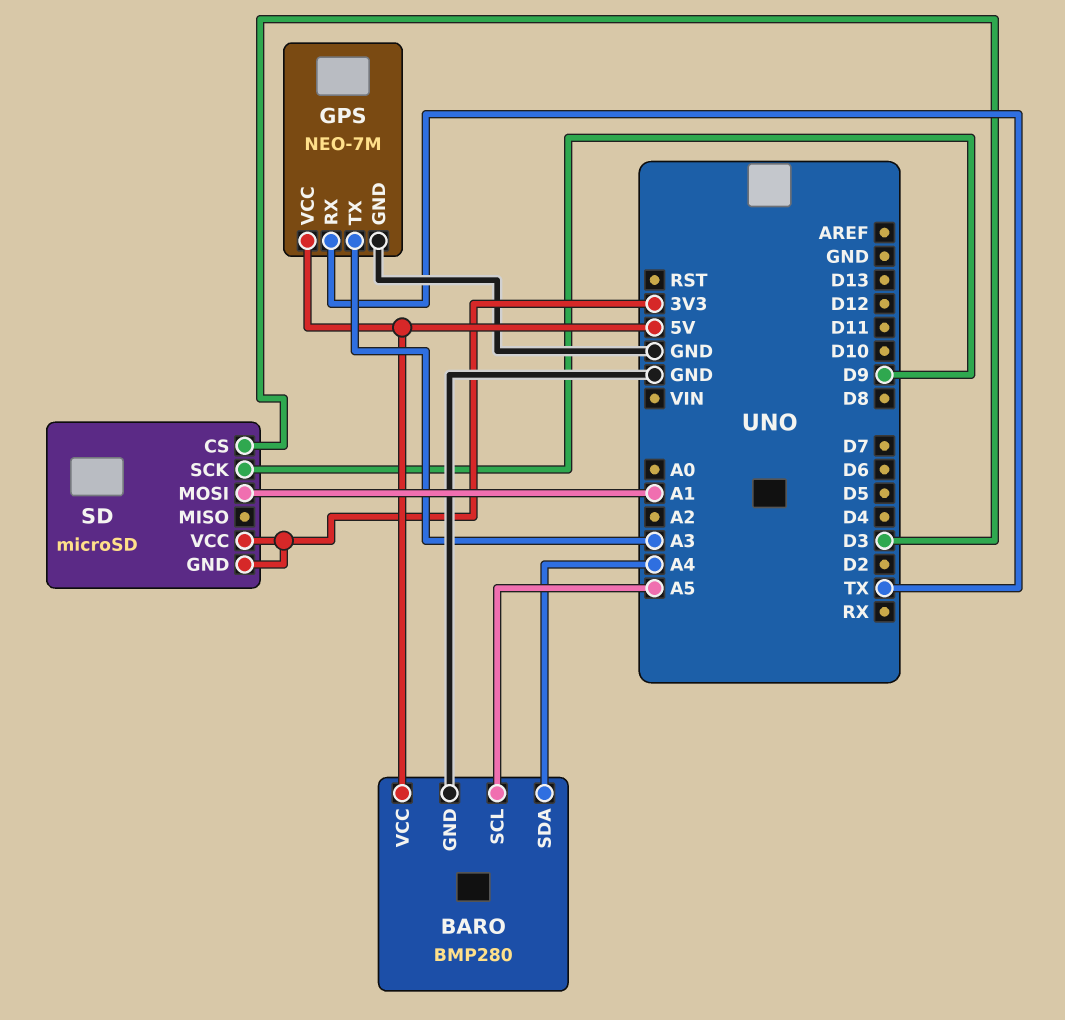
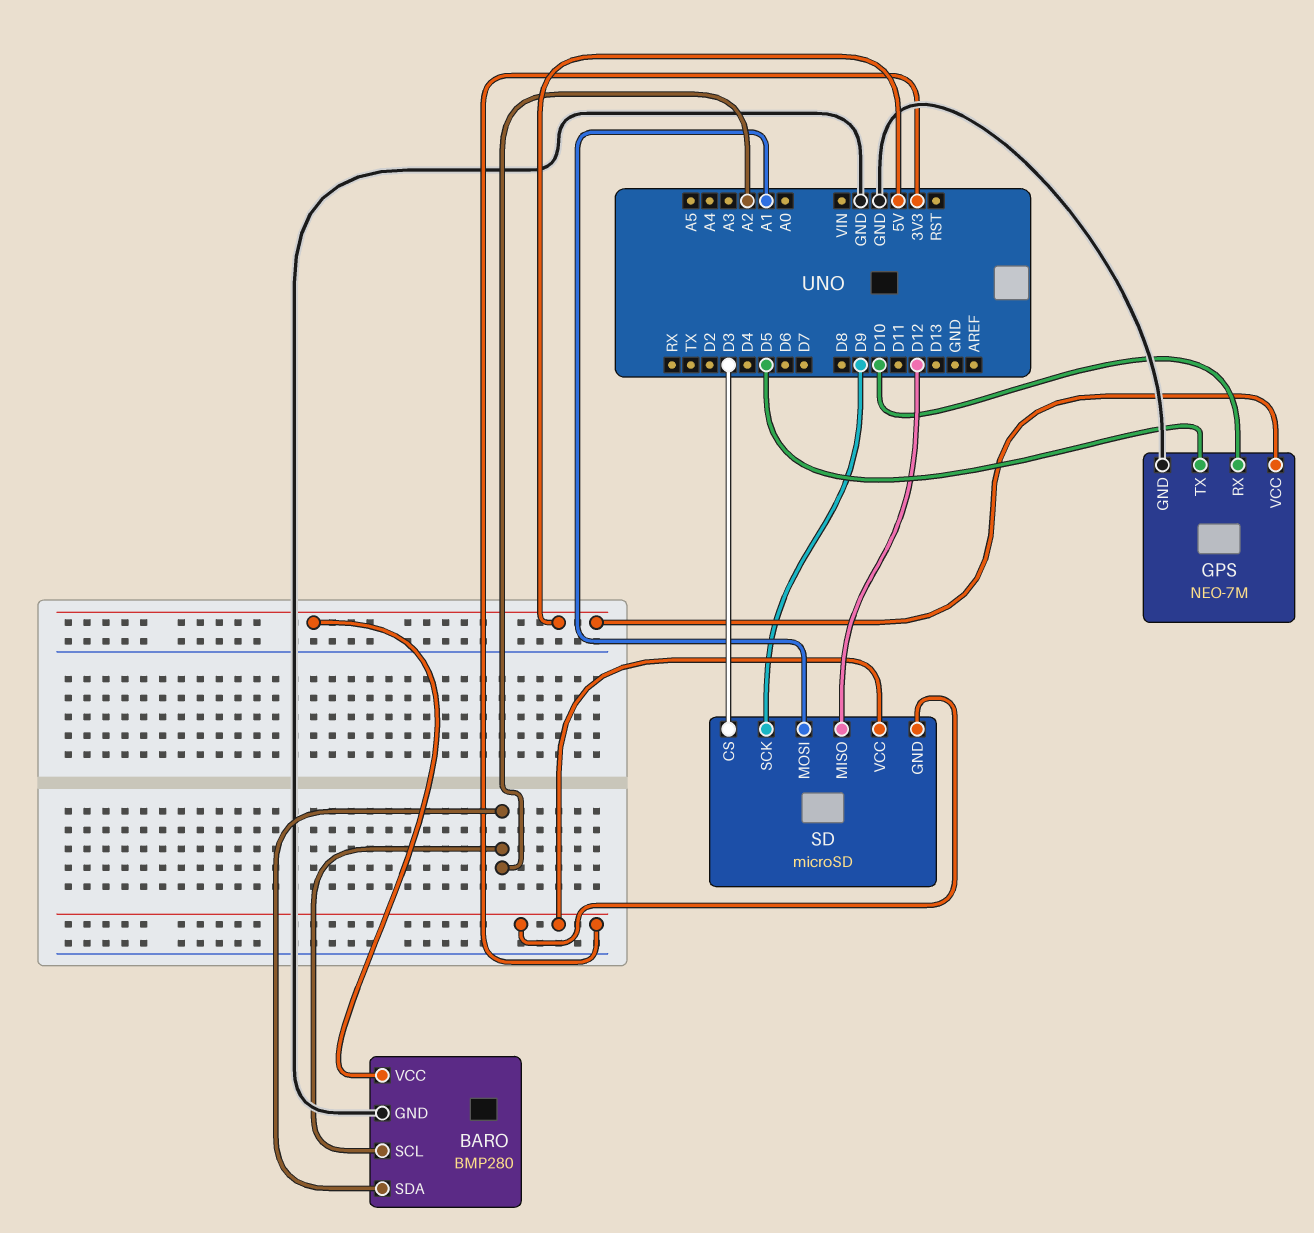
BARO pin SCL: A5 -> A2
BARO pin SDA: A4 -> A2
GPS pin RX: TX -> D10
GPS pin TX: A3 -> D5
SD pin MISO: none -> D12

